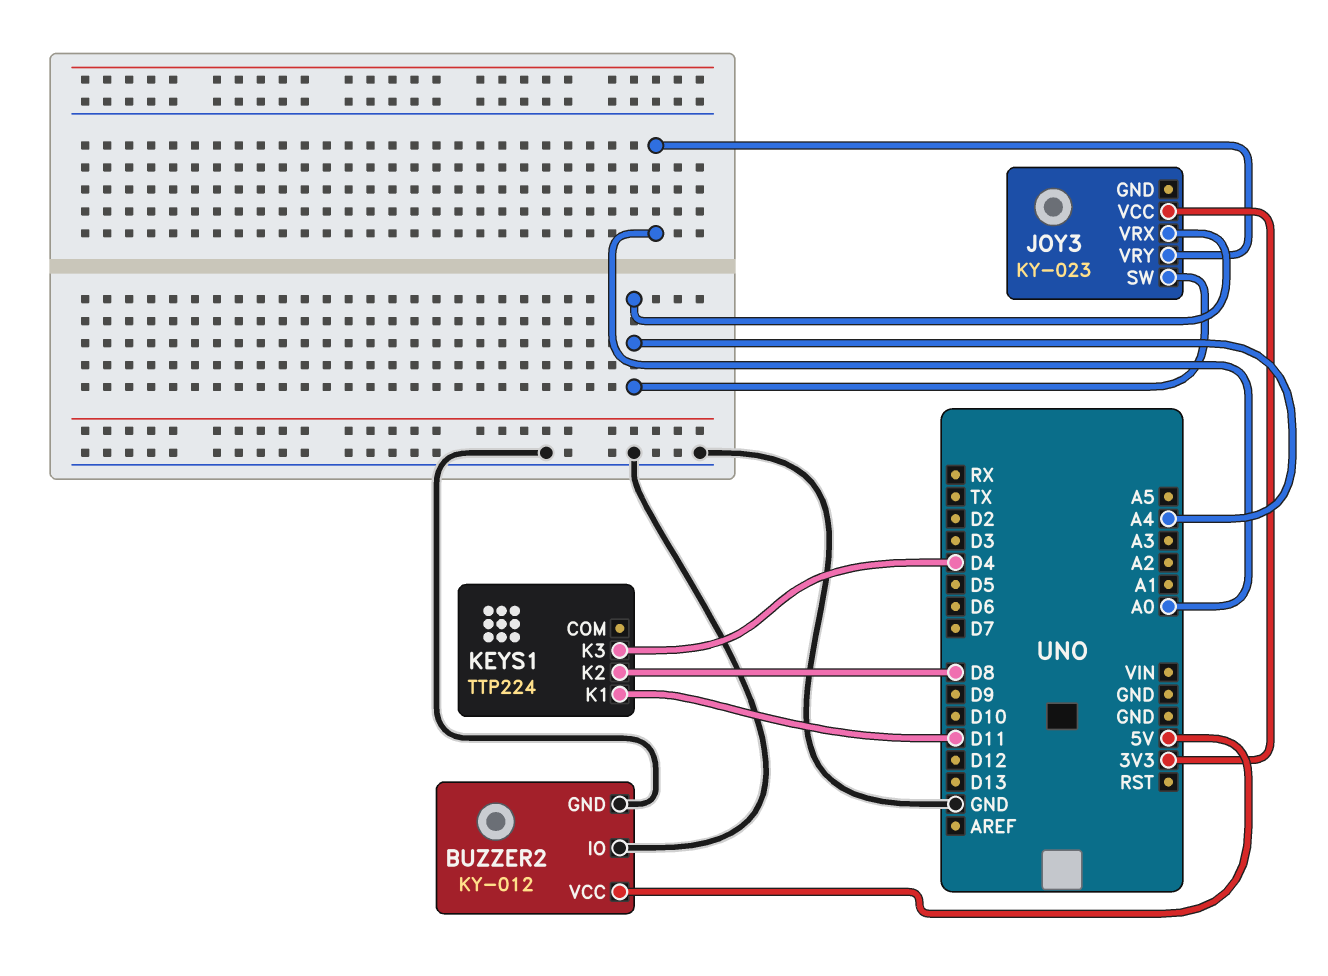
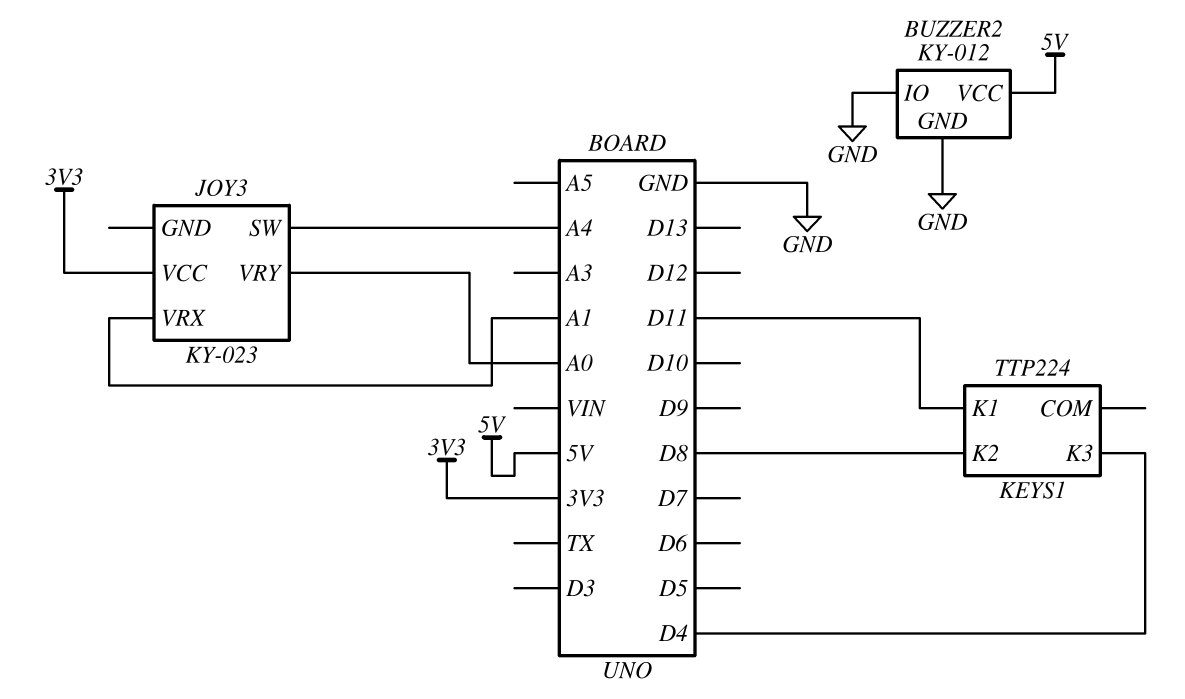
JOY3 pin VRX: A4 -> A1

